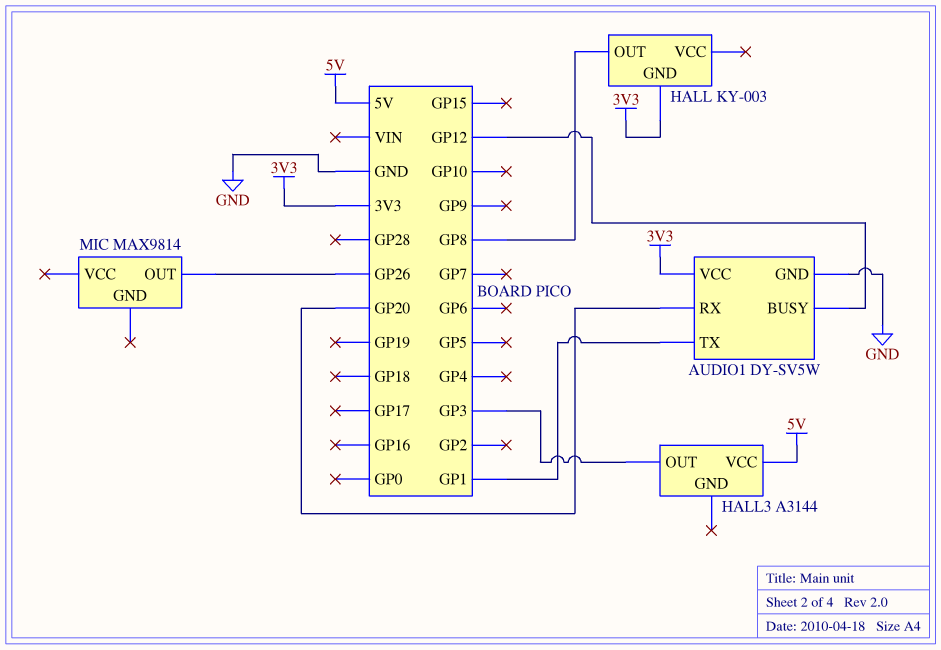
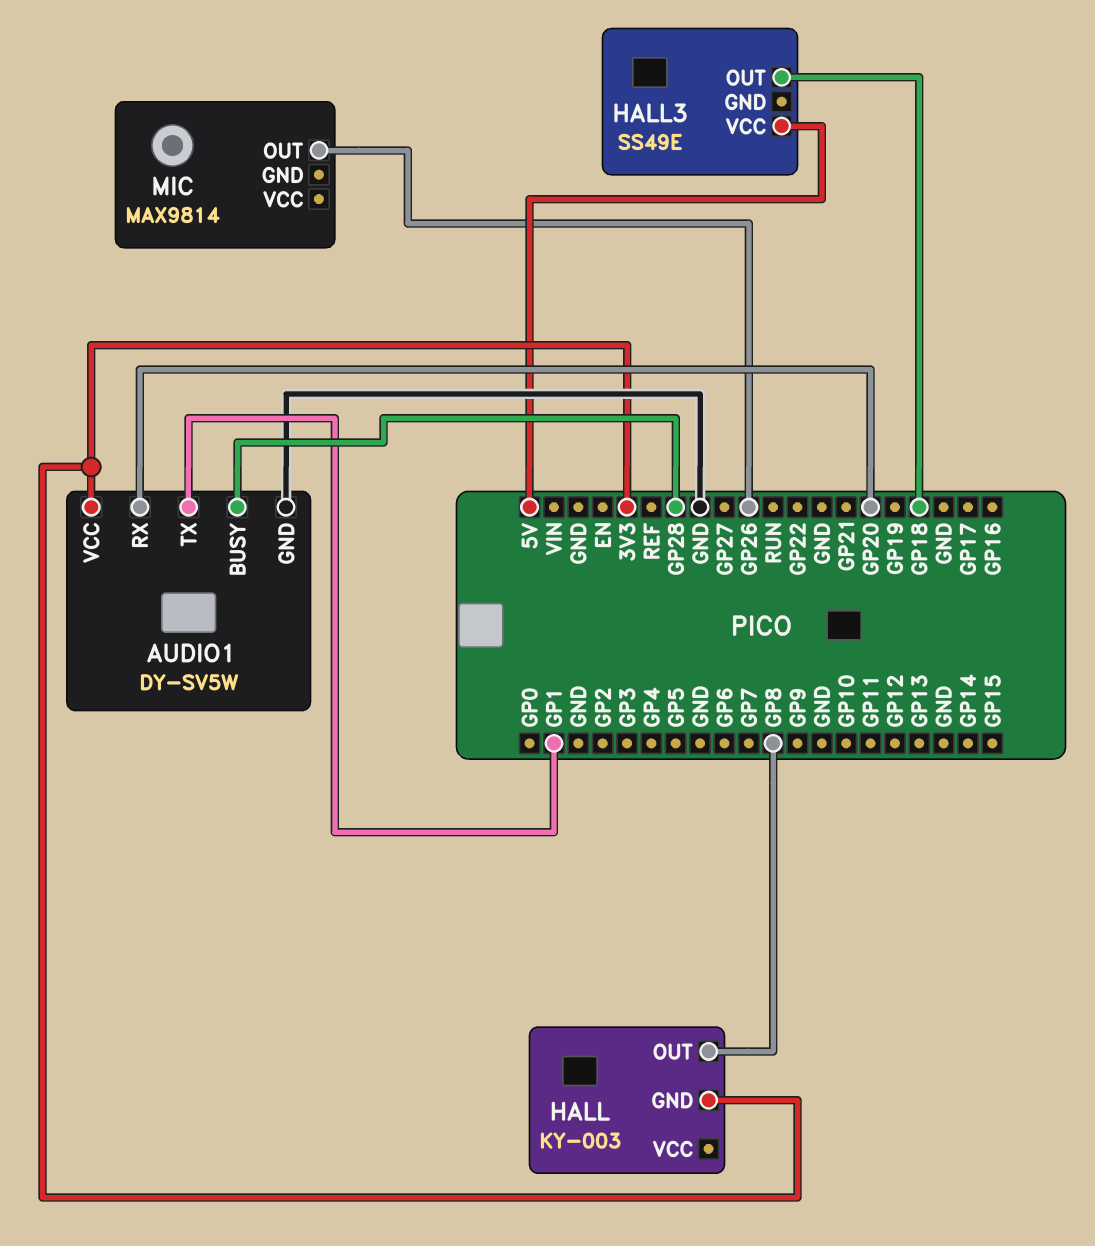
AUDIO1 pin BUSY: GP12 -> GP28
HALL3: A3144 -> SS49E
HALL3 pin OUT: GP3 -> GP18

